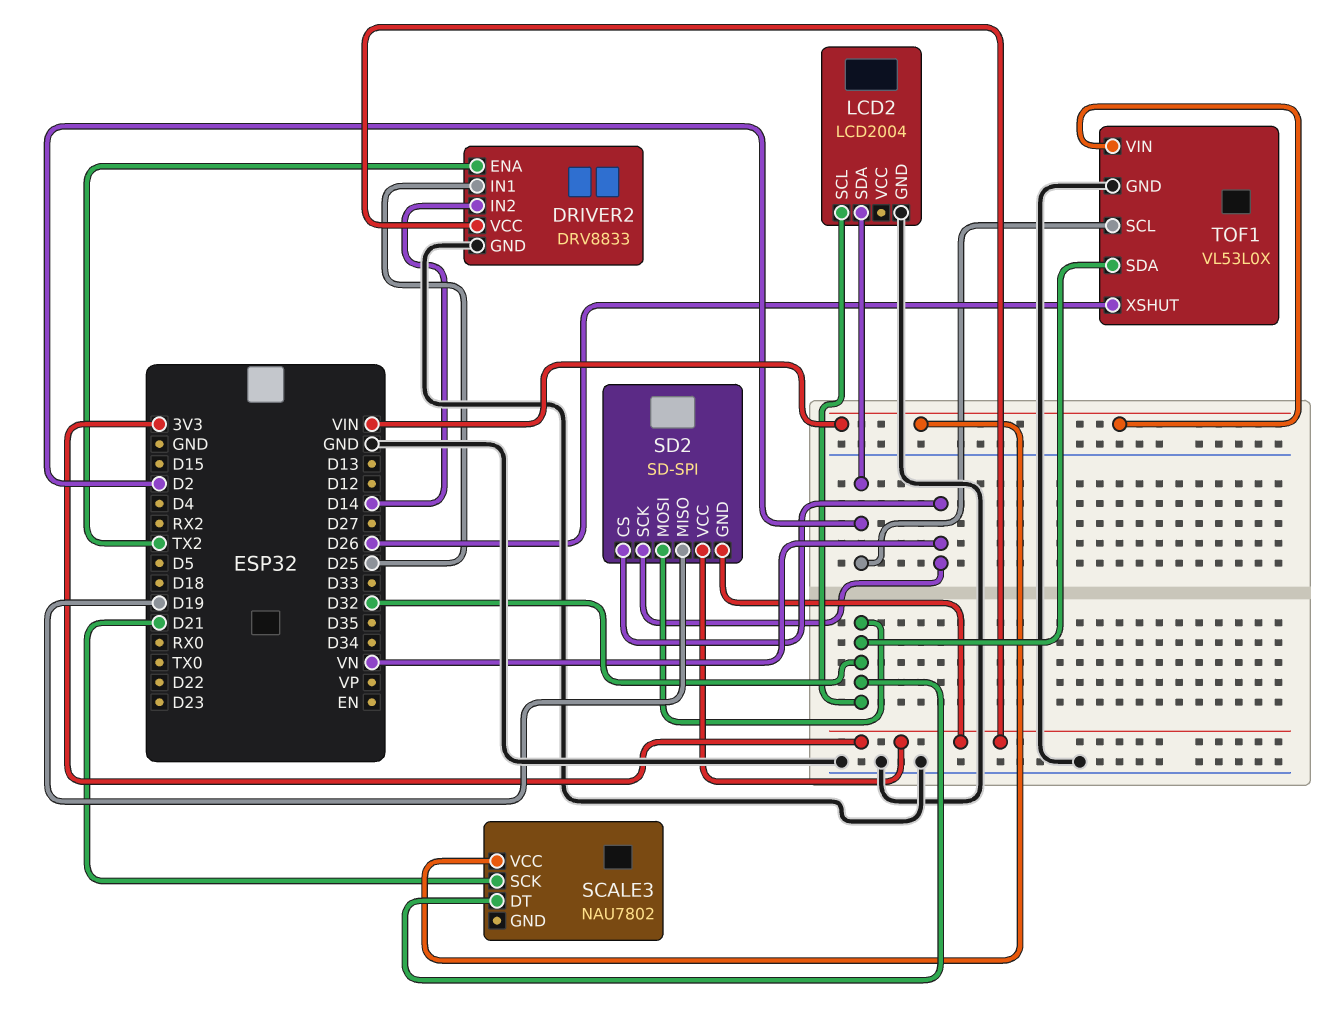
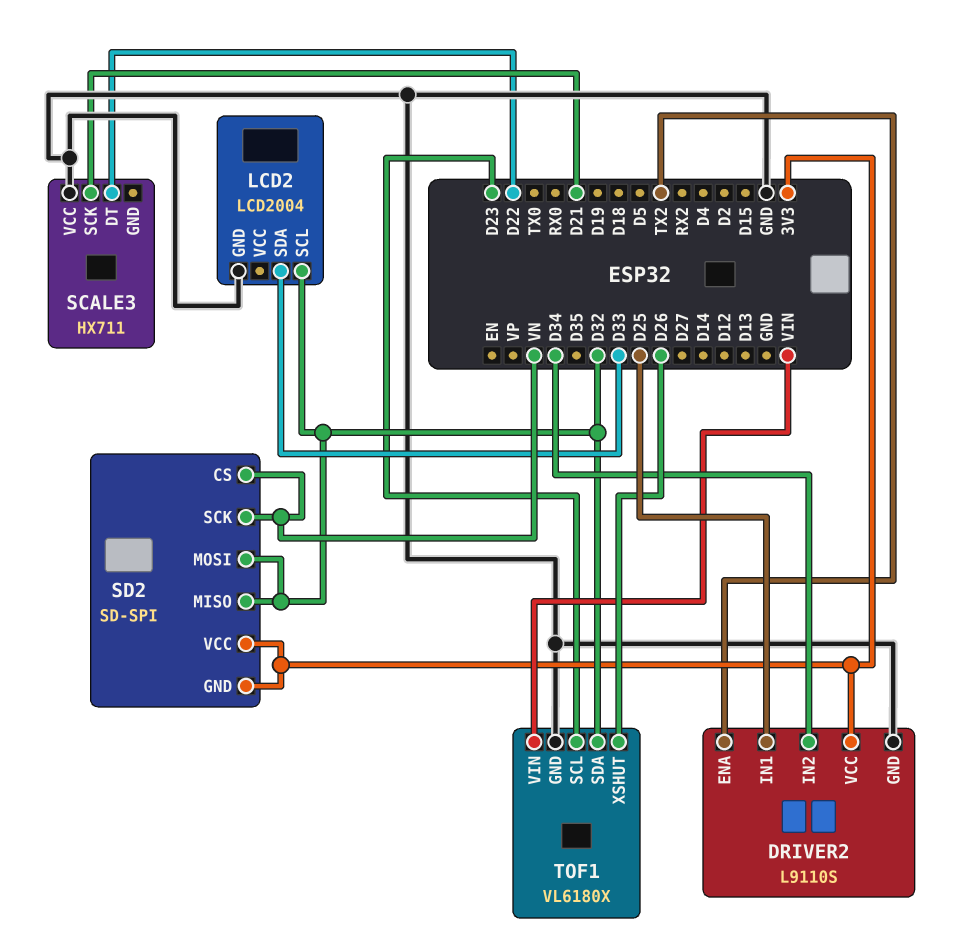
DRIVER2: DRV8833 -> L9110S
DRIVER2 pin IN2: D14 -> D34
LCD2 pin SDA: D2 -> D33
SCALE3: NAU7802 -> HX711
SCALE3 pin DT: D32 -> D22
SCALE3 pin VCC: VIN -> GND
SD2 pin MISO: D19 -> D32
TOF1: VL53L0X -> VL6180X
TOF1 pin SCL: D2 -> D23

